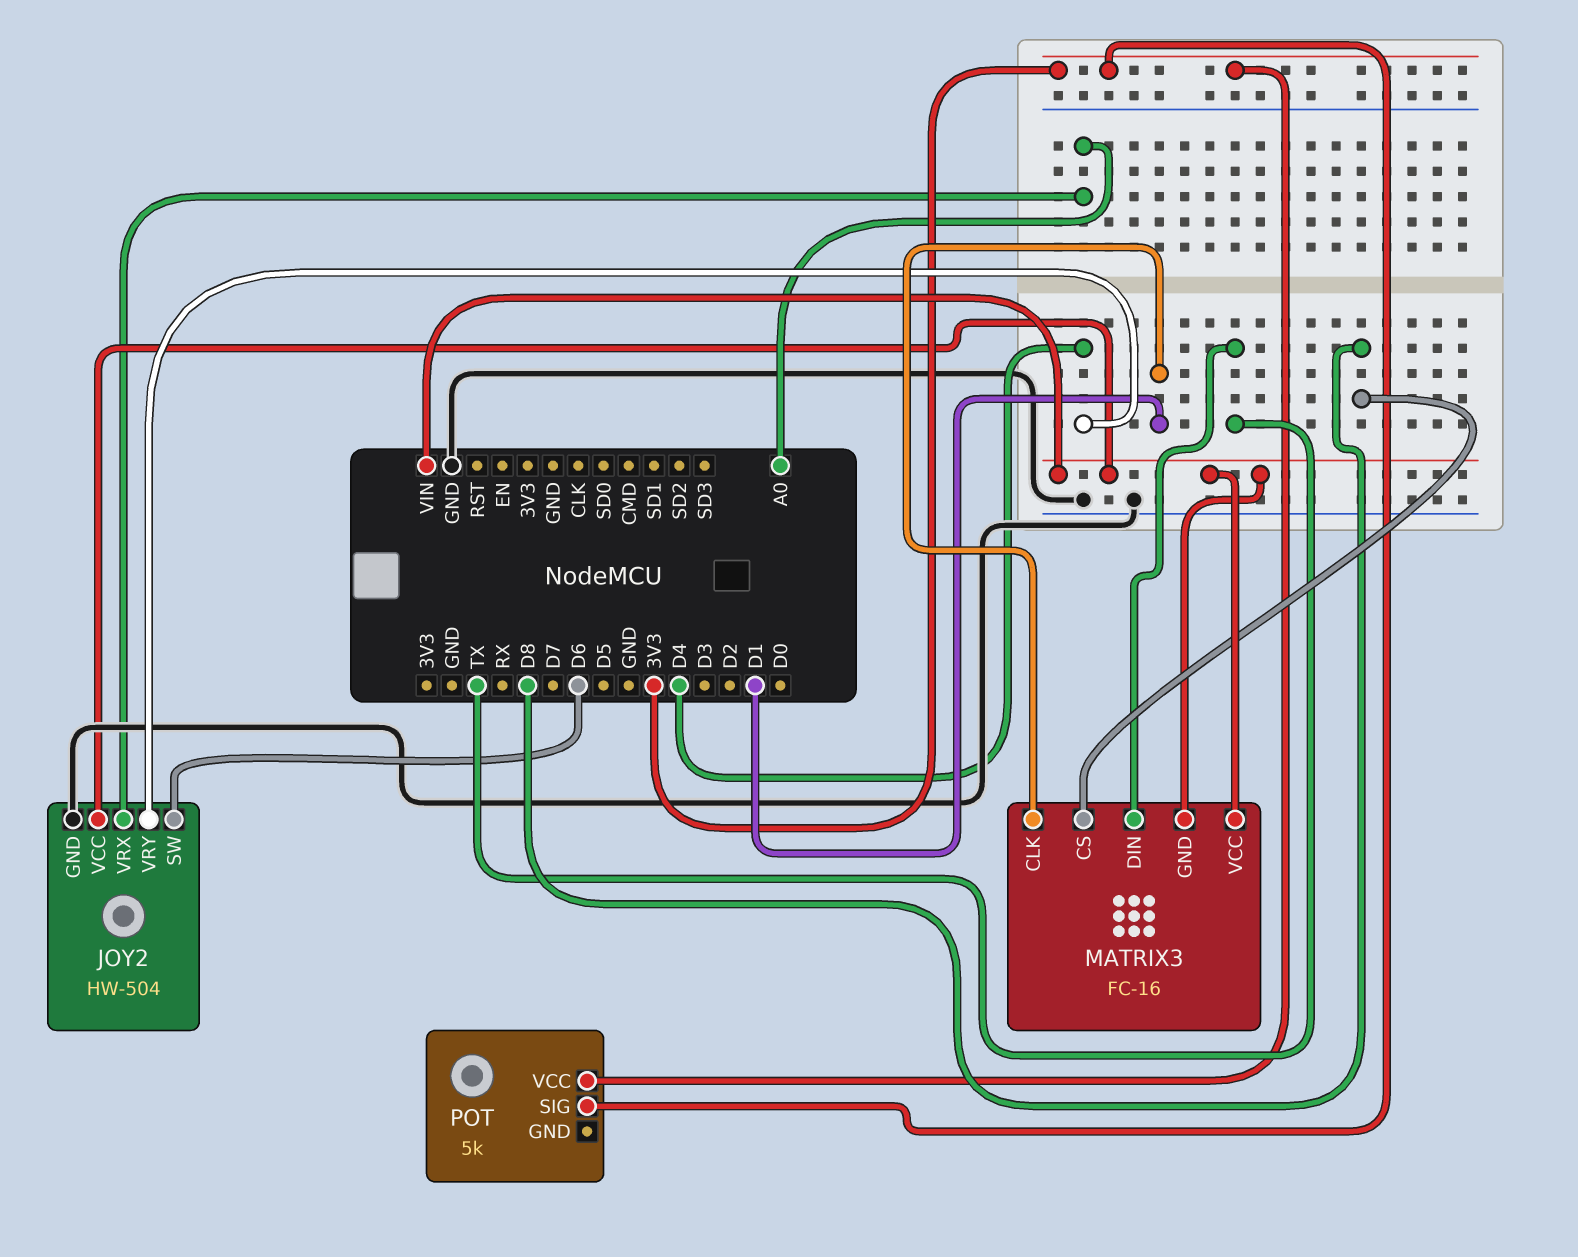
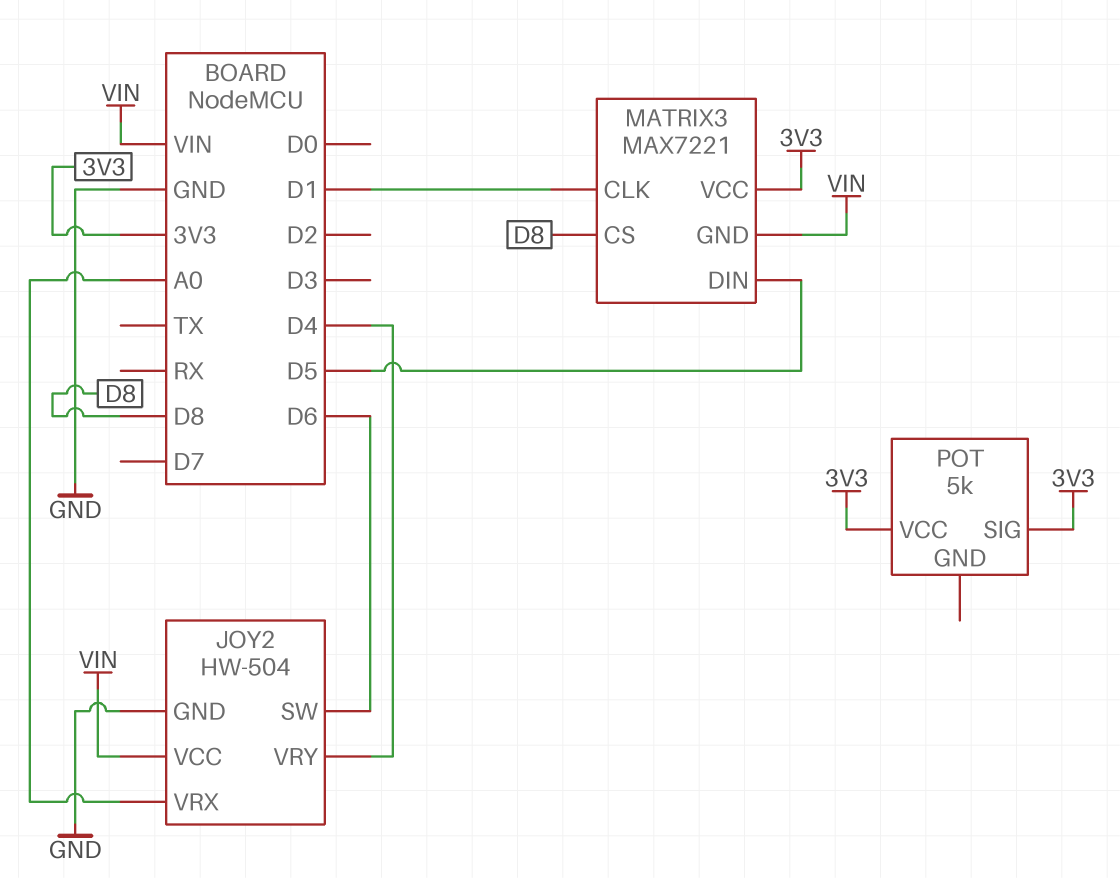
MATRIX3: FC-16 -> MAX7221
MATRIX3 pin DIN: TX -> D5
MATRIX3 pin VCC: VIN -> 3V3

